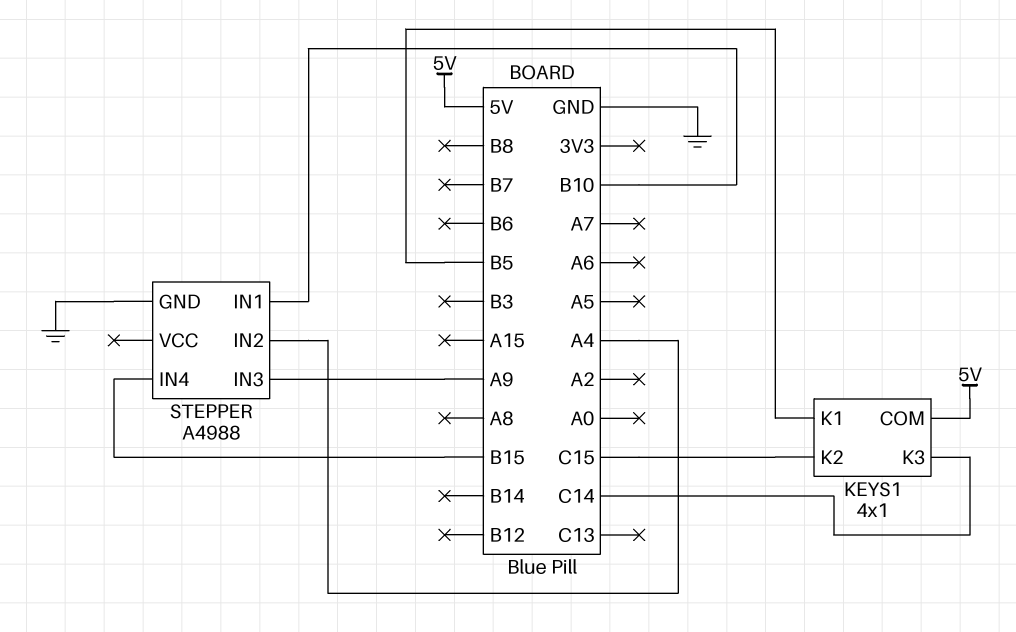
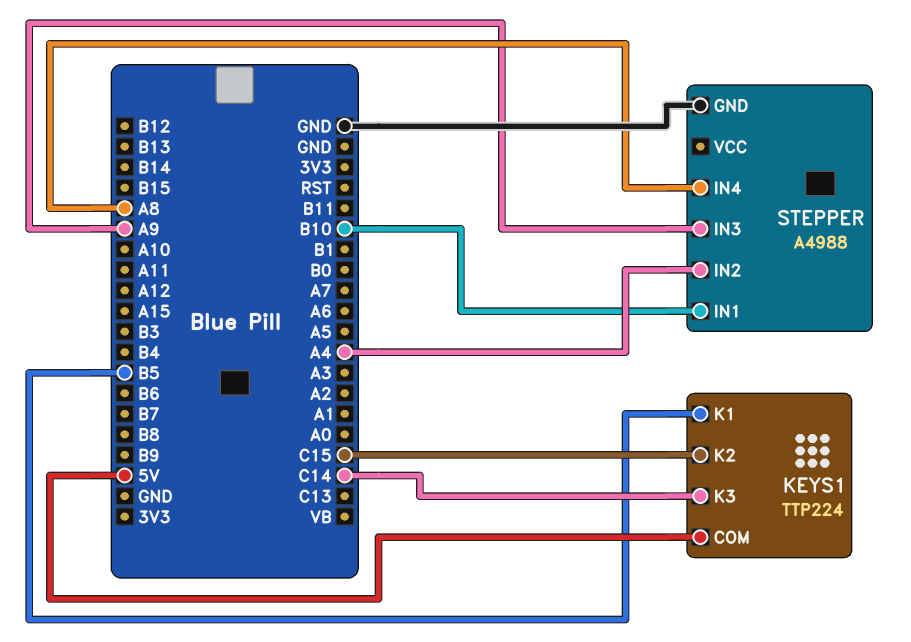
KEYS1: 4x1 -> TTP224
STEPPER pin IN4: B15 -> A8

